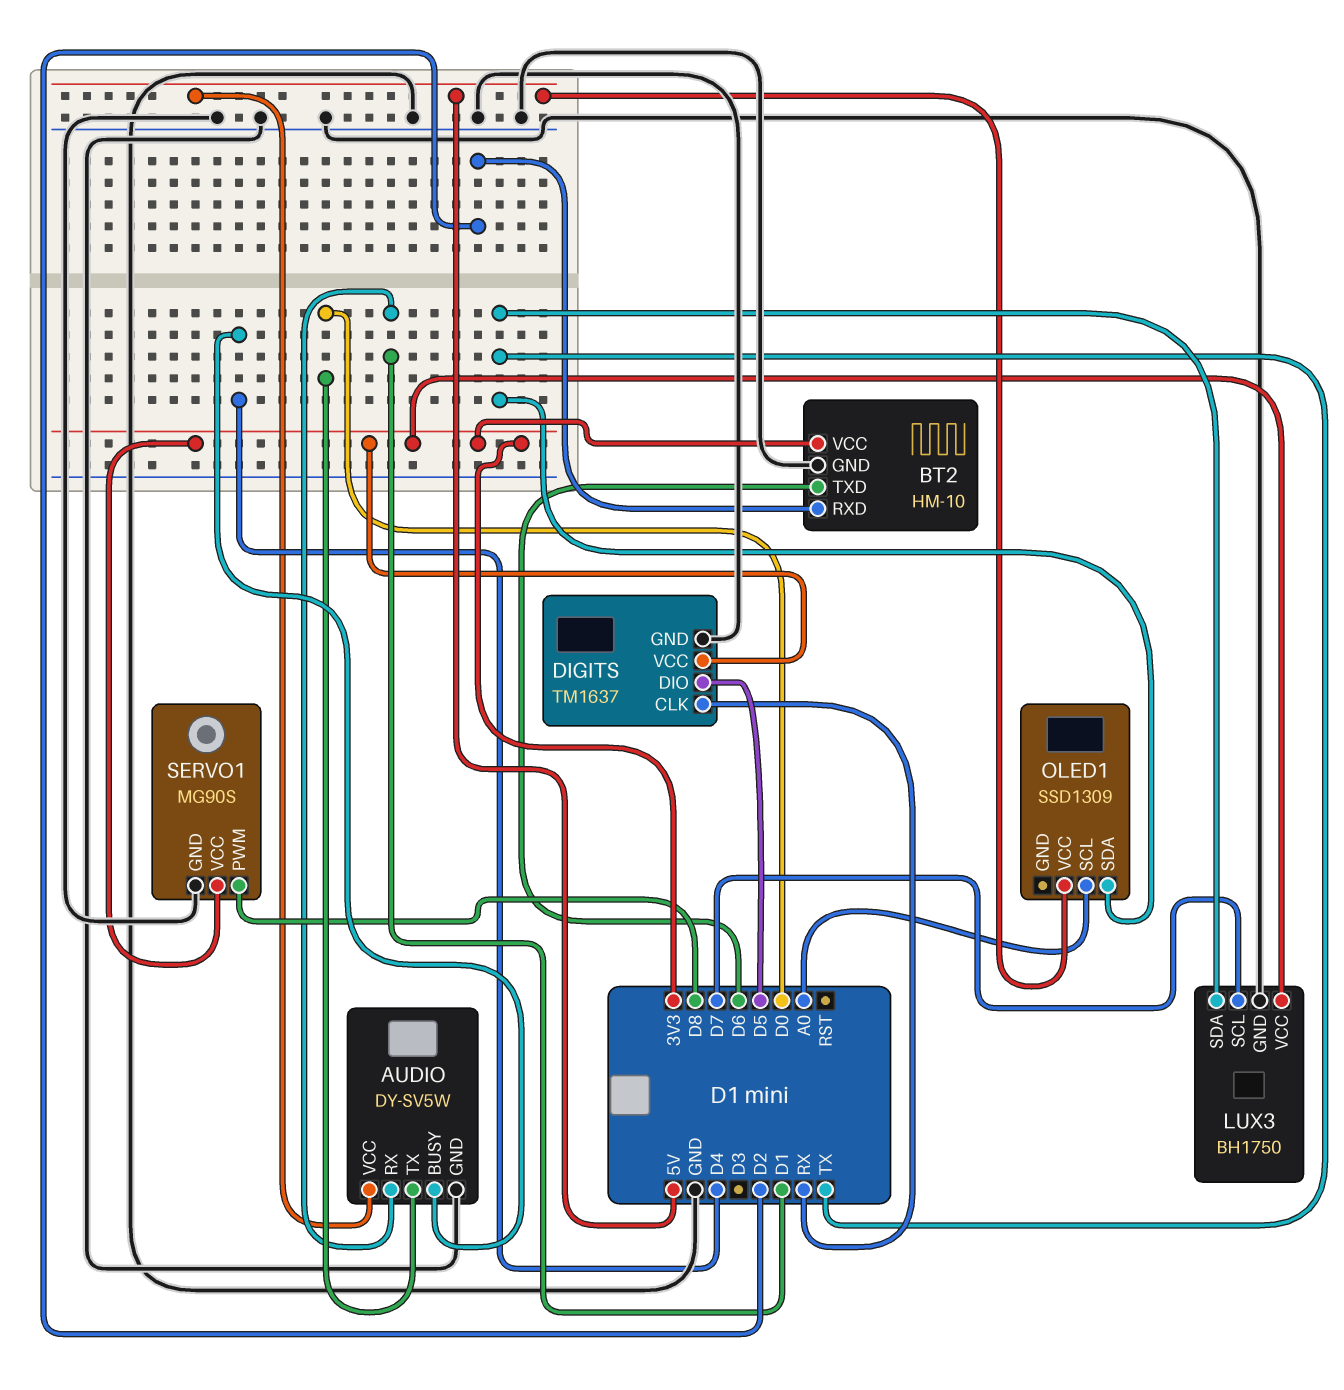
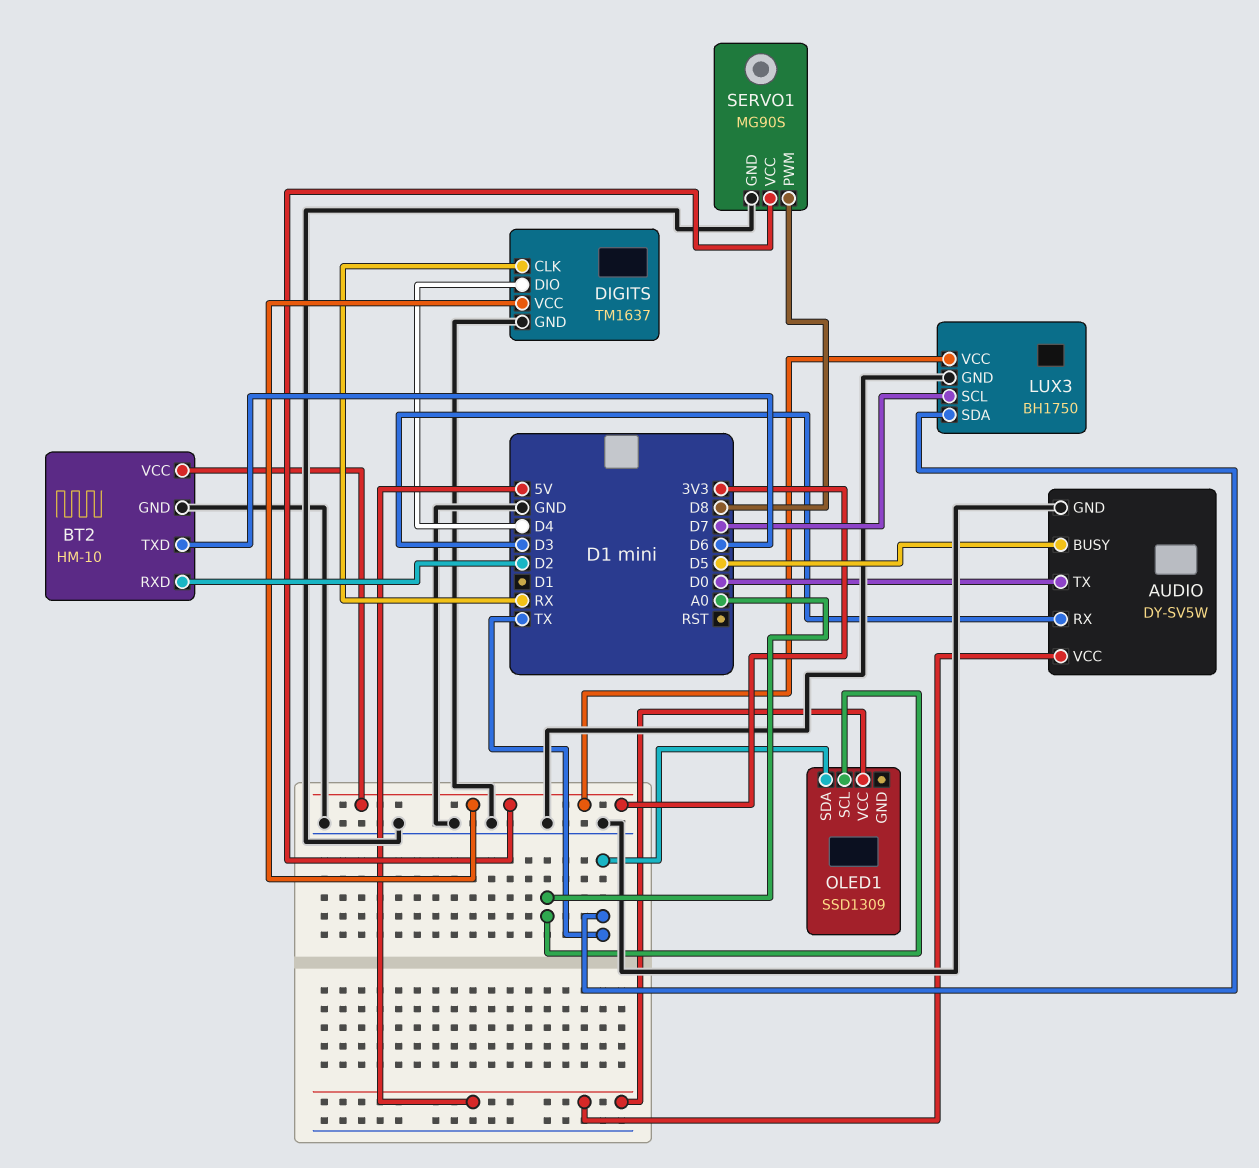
AUDIO pin BUSY: D4 -> D5
AUDIO pin RX: D1 -> D3
DIGITS pin DIO: D5 -> D4

